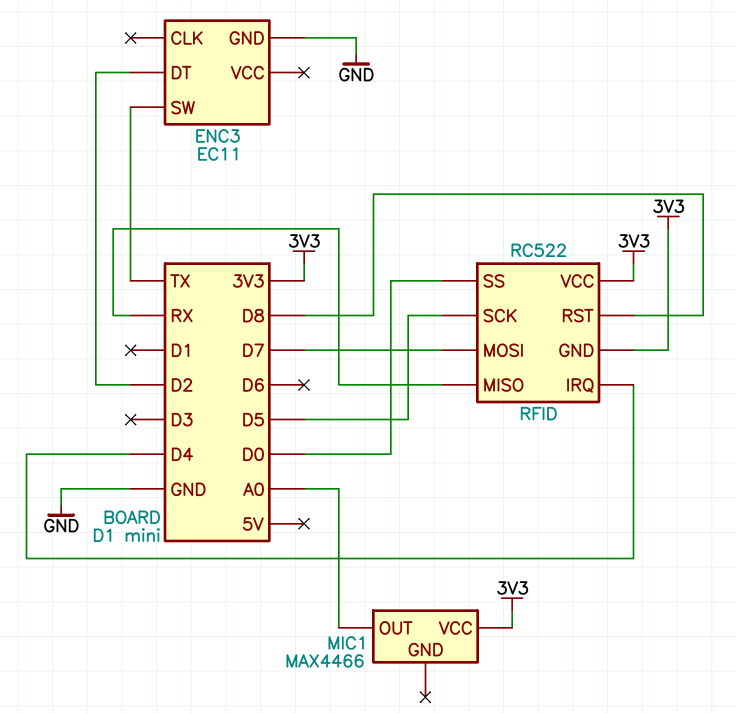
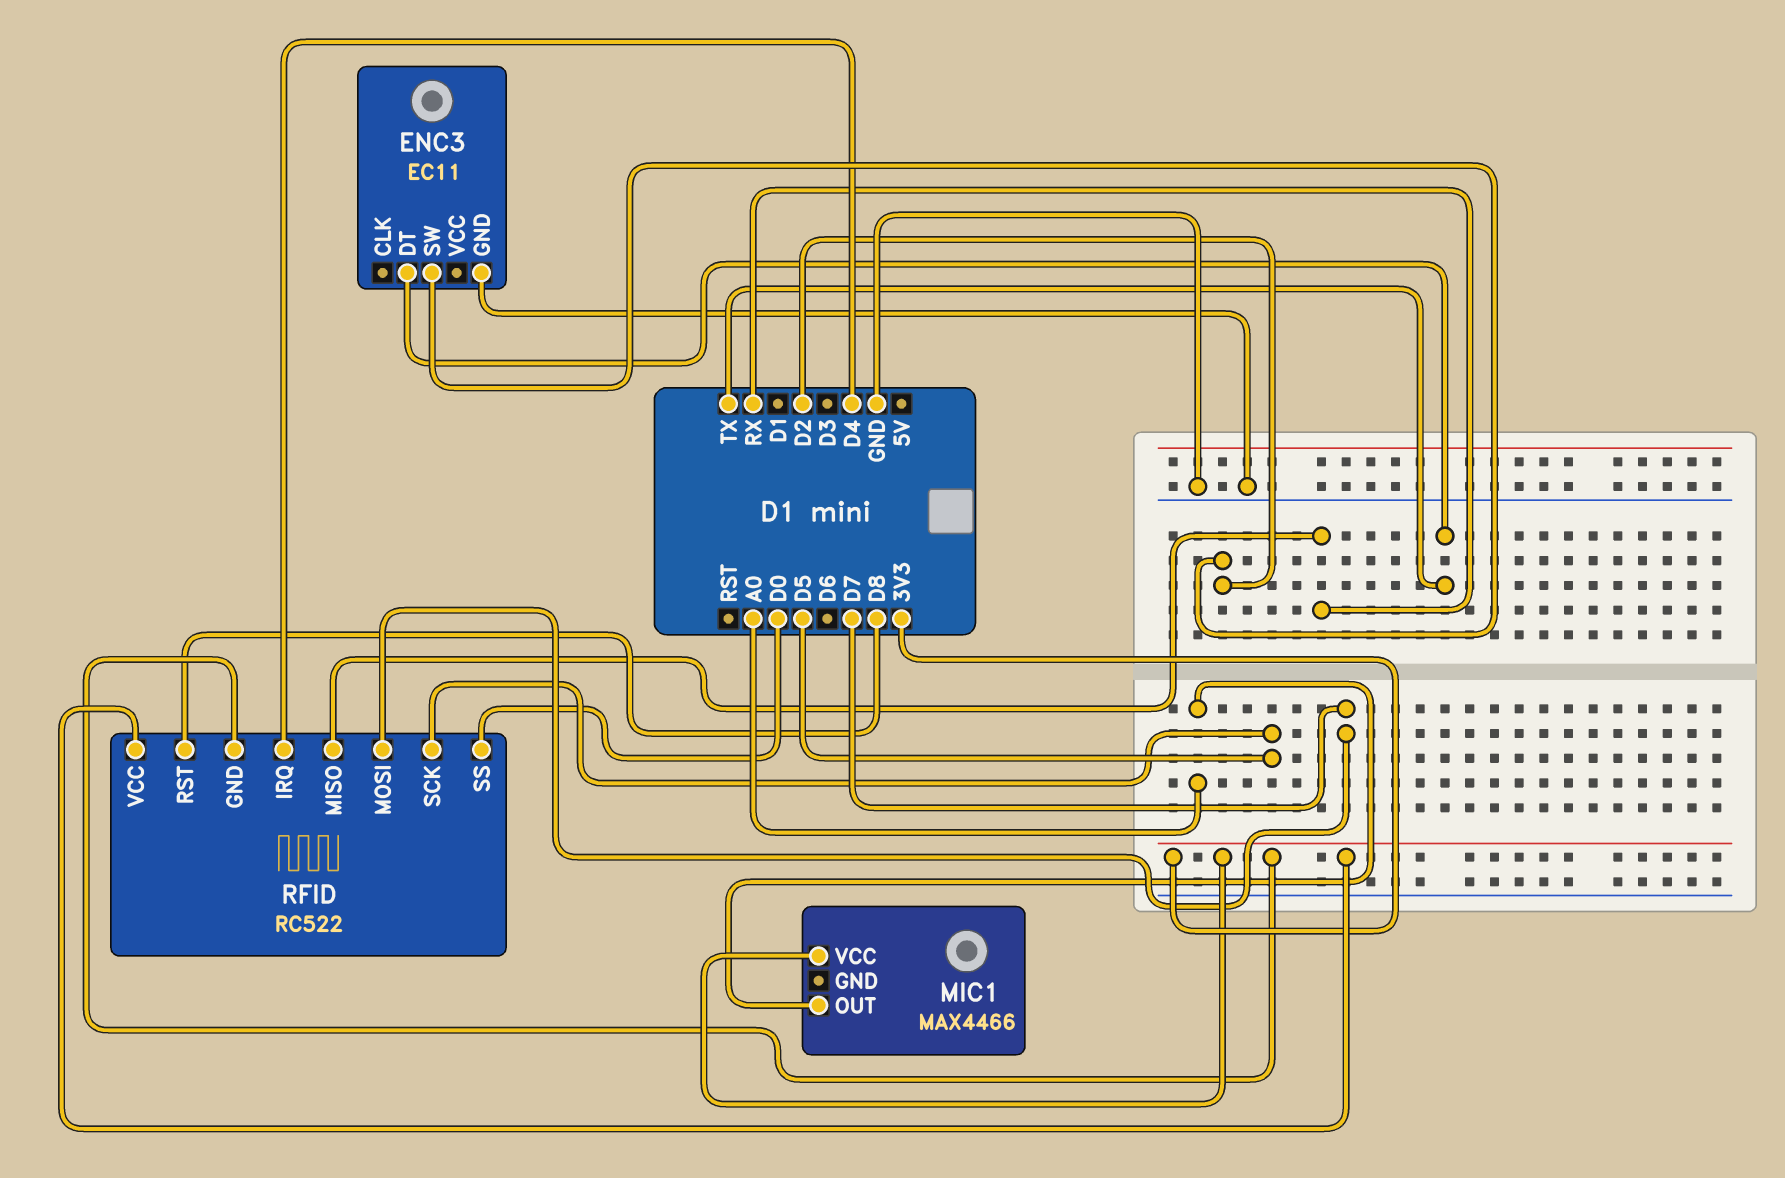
ENC3 pin DT: D2 -> TX
ENC3 pin SW: TX -> D2

